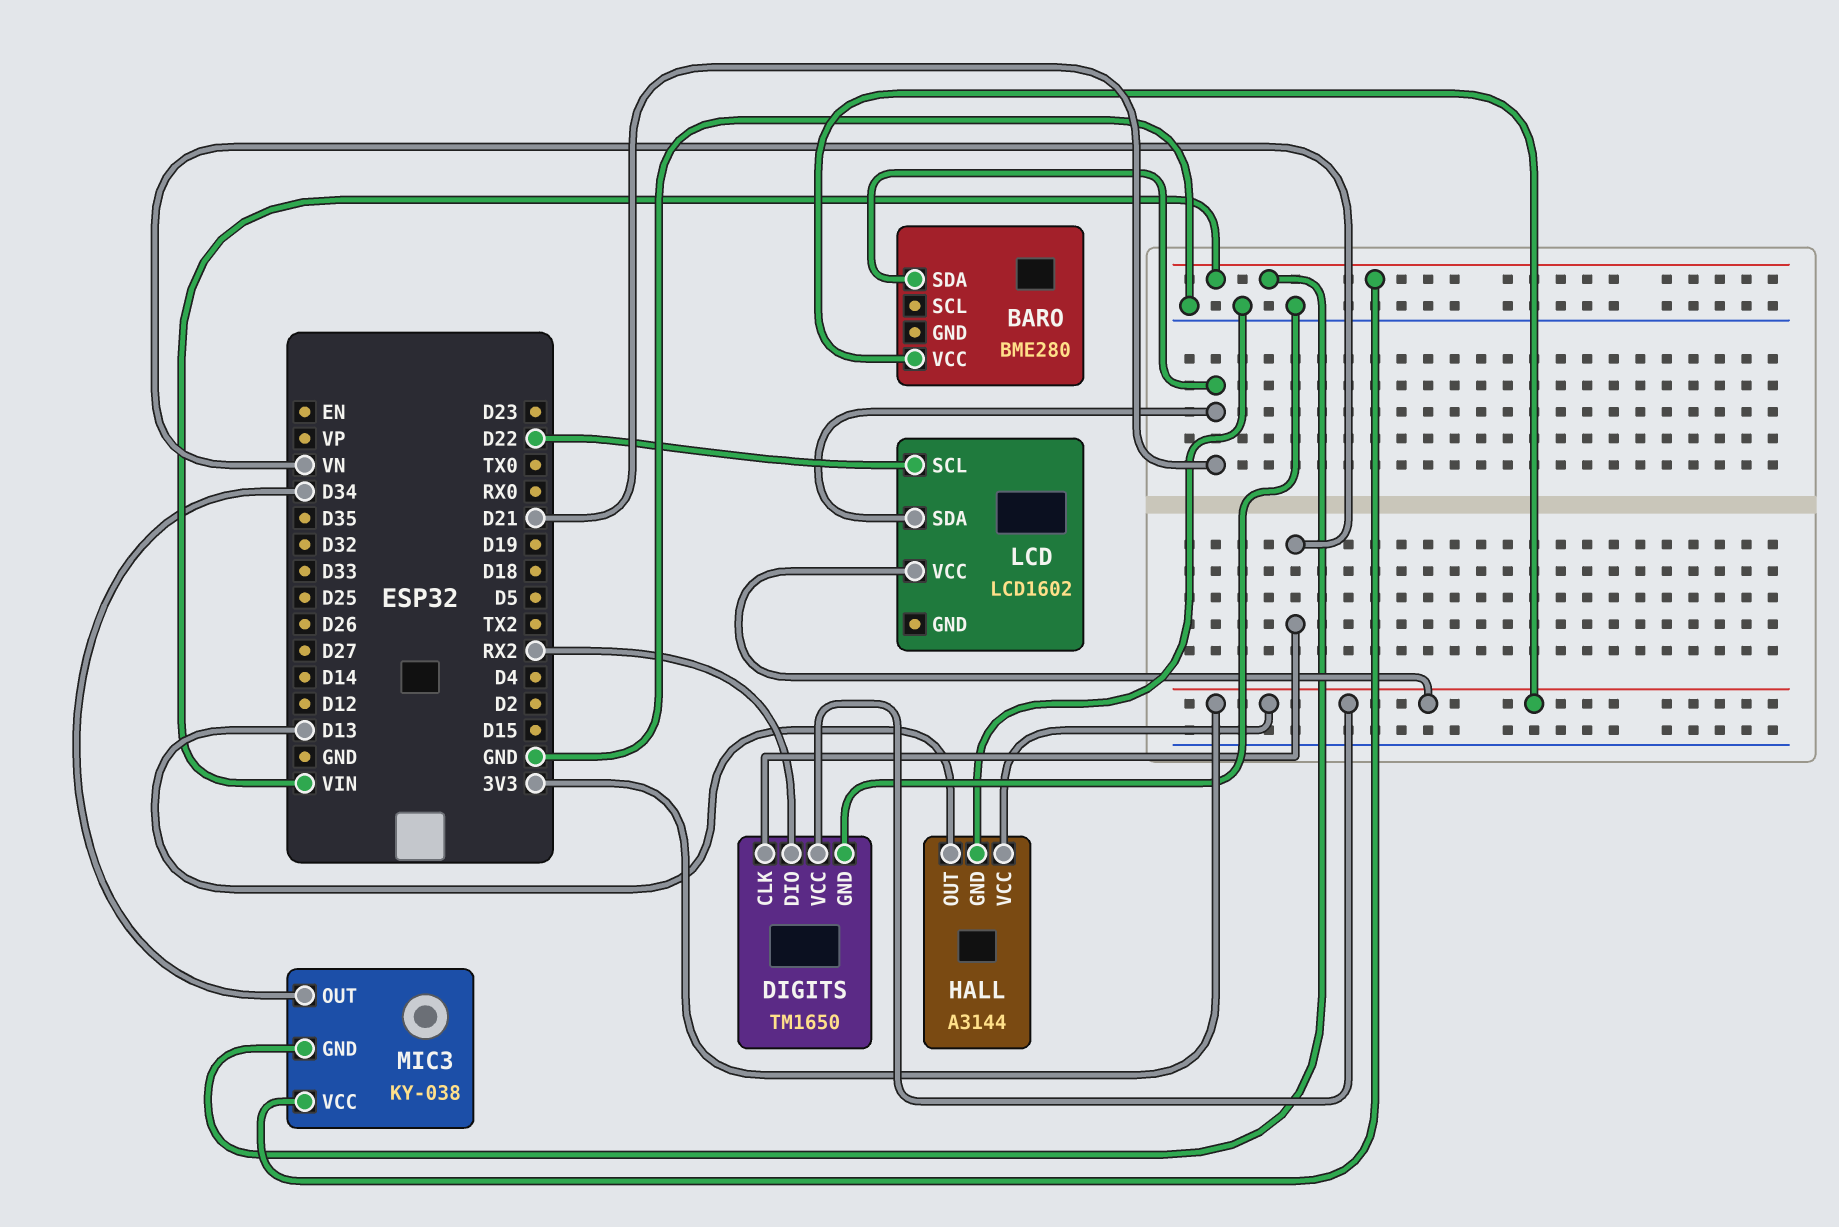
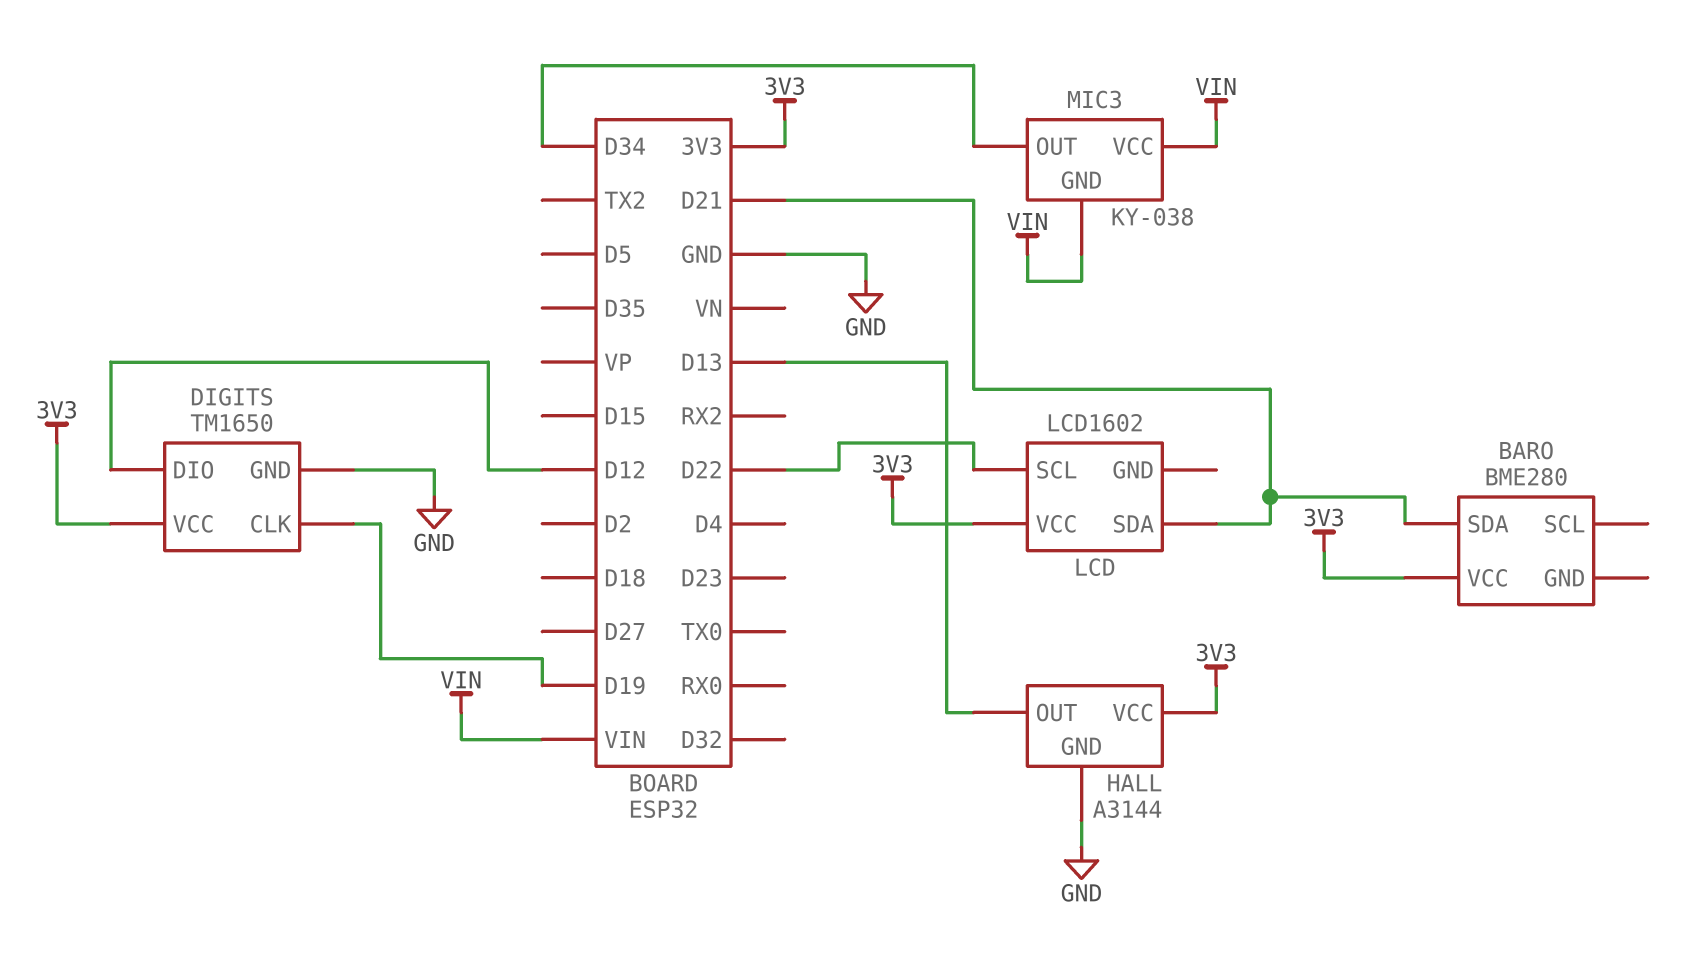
DIGITS pin CLK: VN -> D19
DIGITS pin DIO: RX2 -> D12

